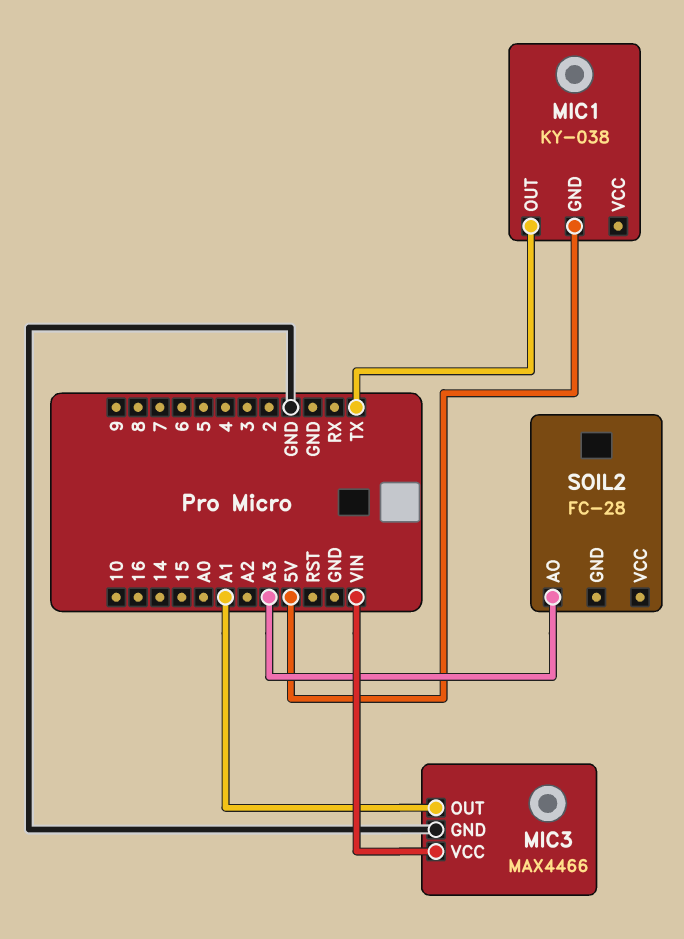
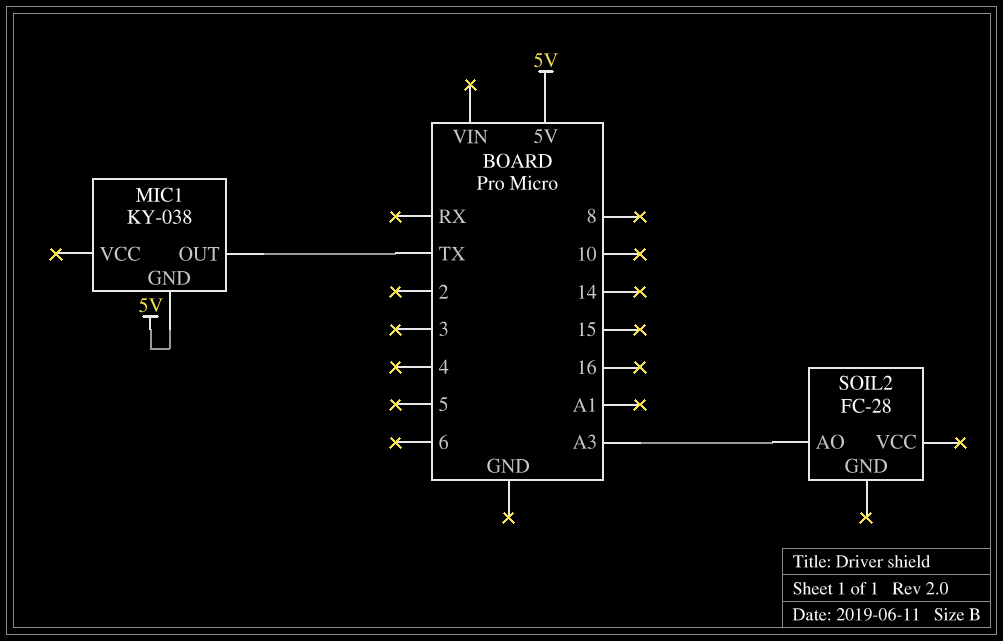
MIC3: MAX4466 -> none
MIC3 pin GND: GND -> none
MIC3 pin OUT: A1 -> none
MIC3 pin VCC: VIN -> none

